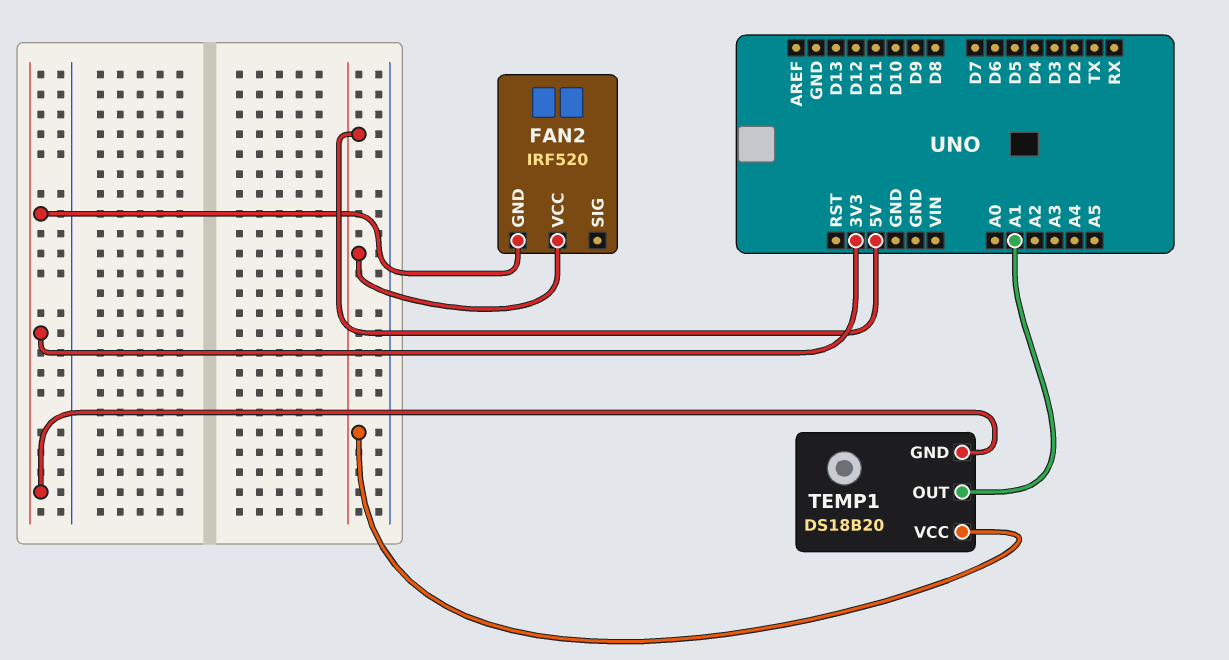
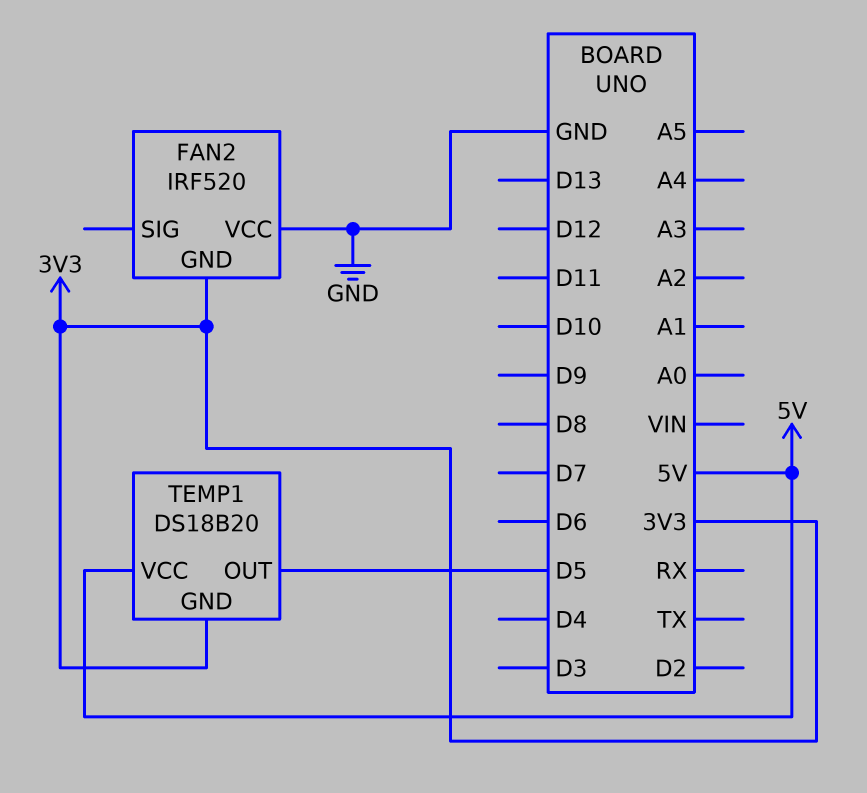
FAN2 pin VCC: 5V -> GND
TEMP1 pin OUT: A1 -> D5

